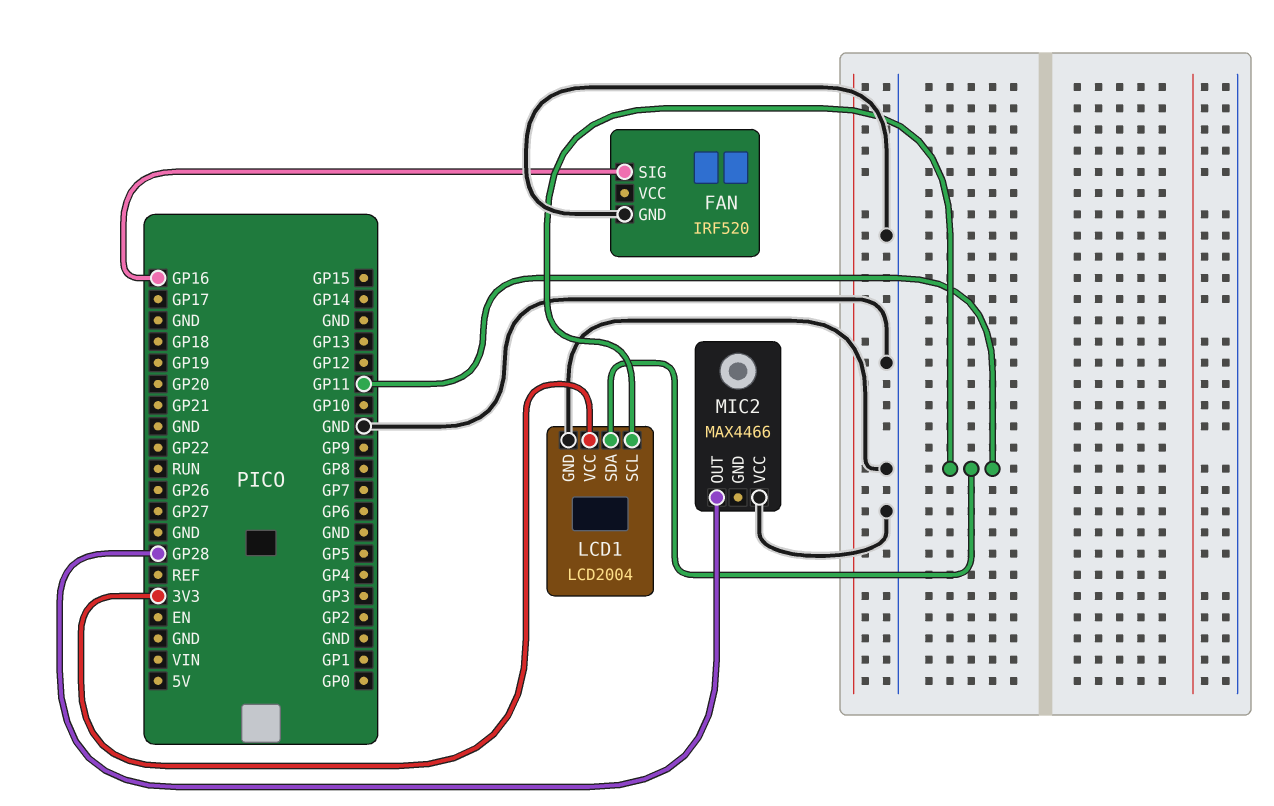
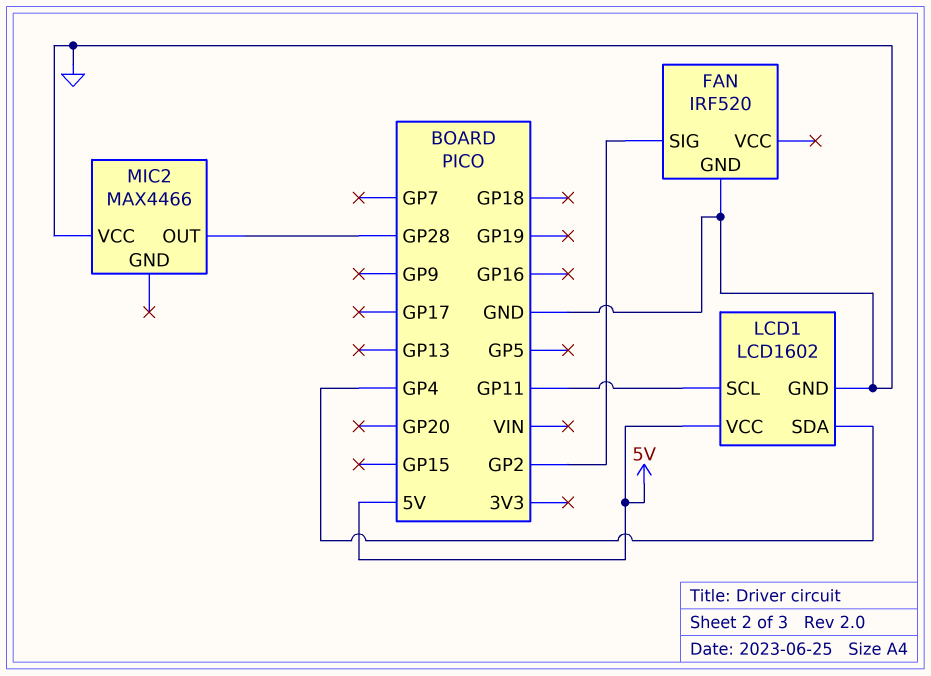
FAN pin SIG: GP16 -> GP2
LCD1: LCD2004 -> LCD1602
LCD1 pin SDA: GP11 -> GP4
LCD1 pin VCC: 3V3 -> 5V

